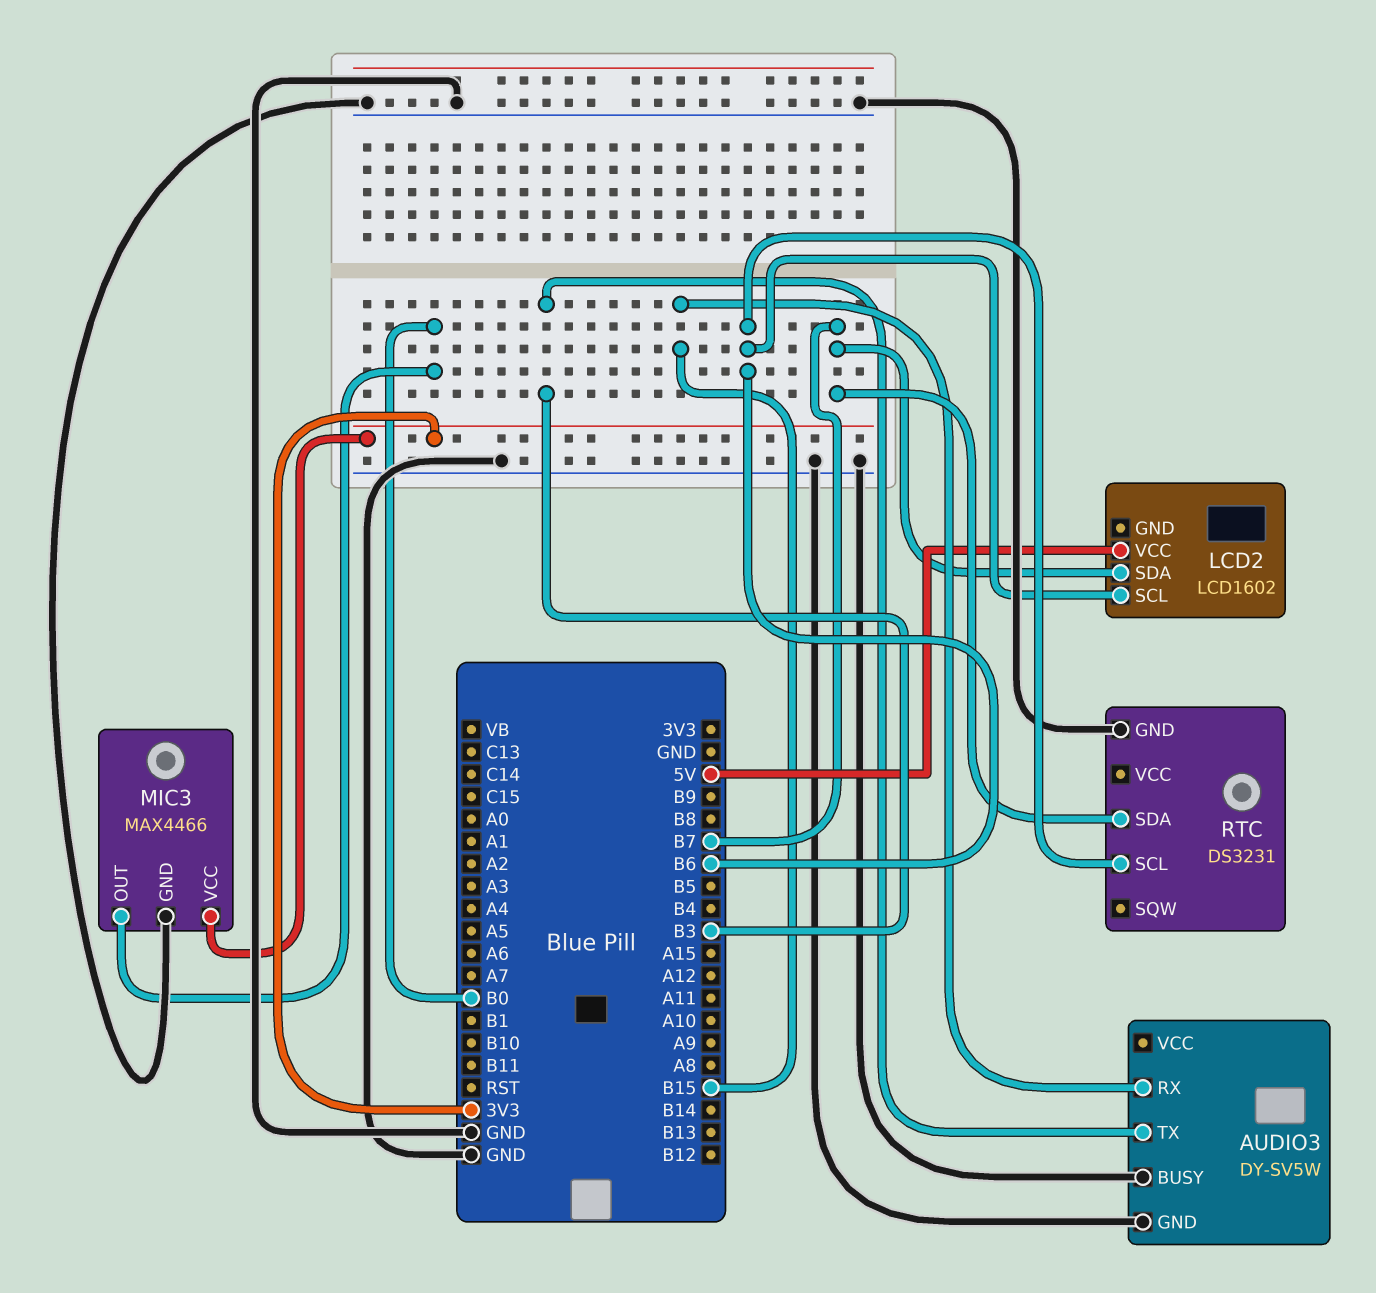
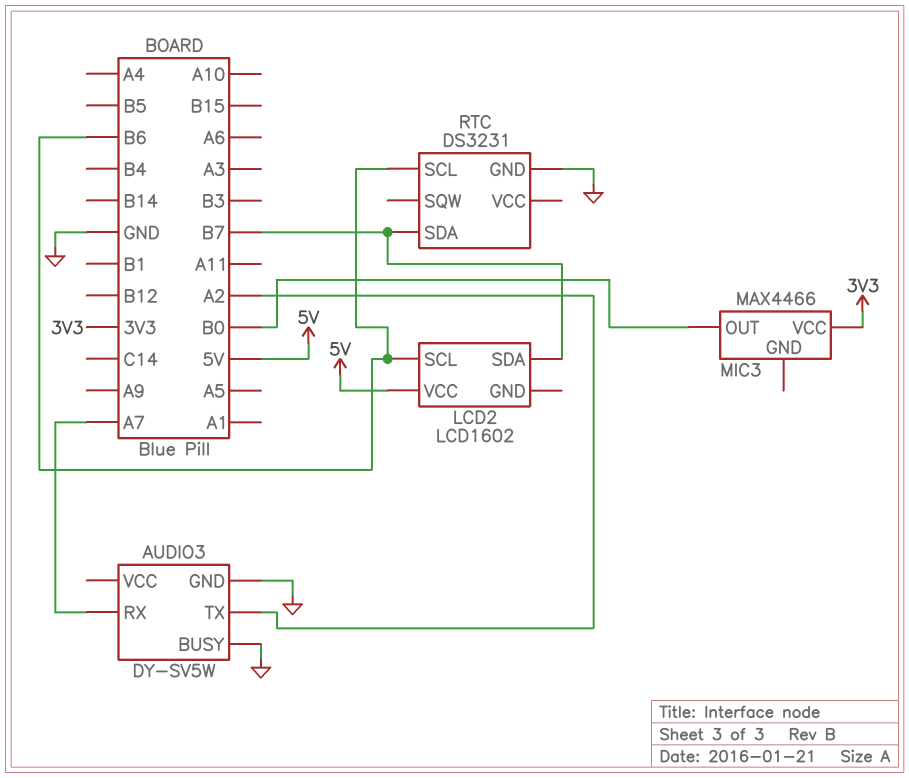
AUDIO3 pin RX: B15 -> A7
AUDIO3 pin TX: B3 -> A2
MIC3 pin GND: GND -> none

